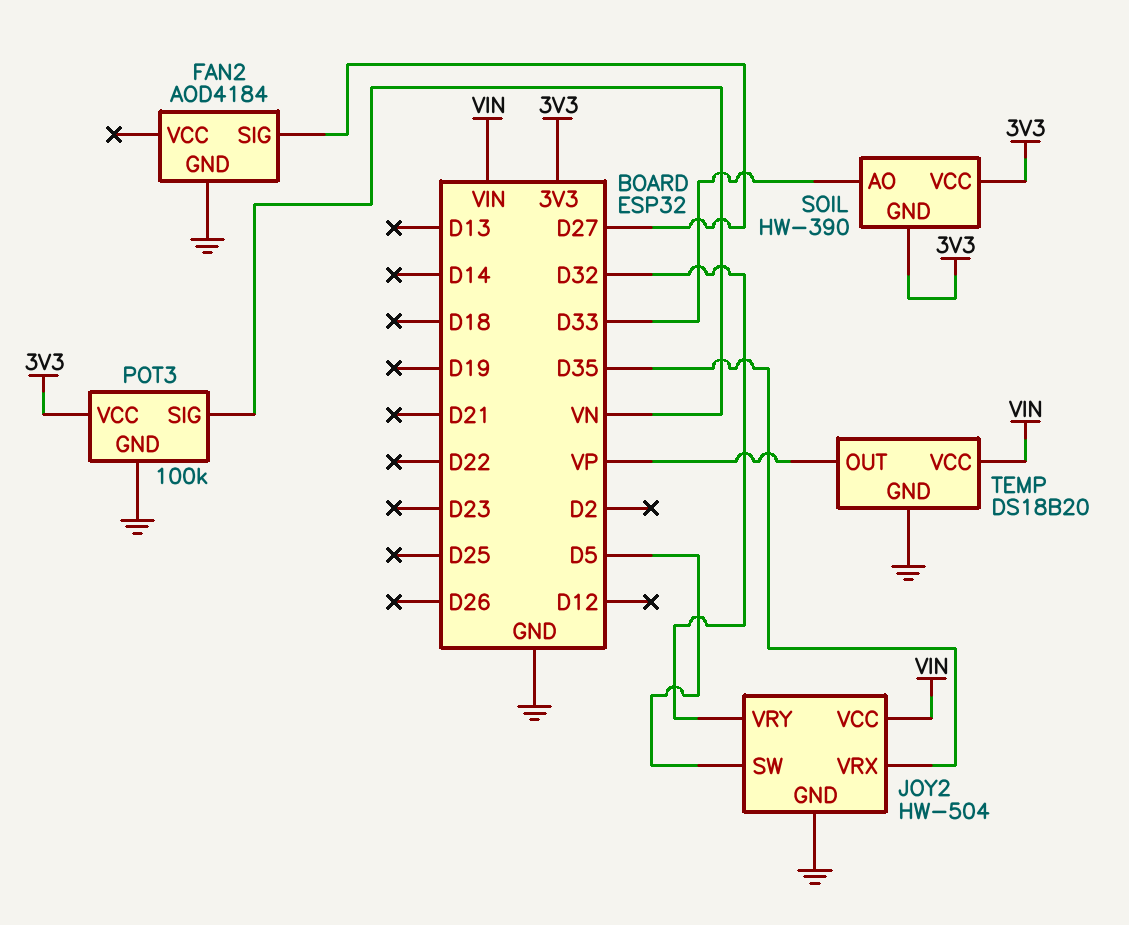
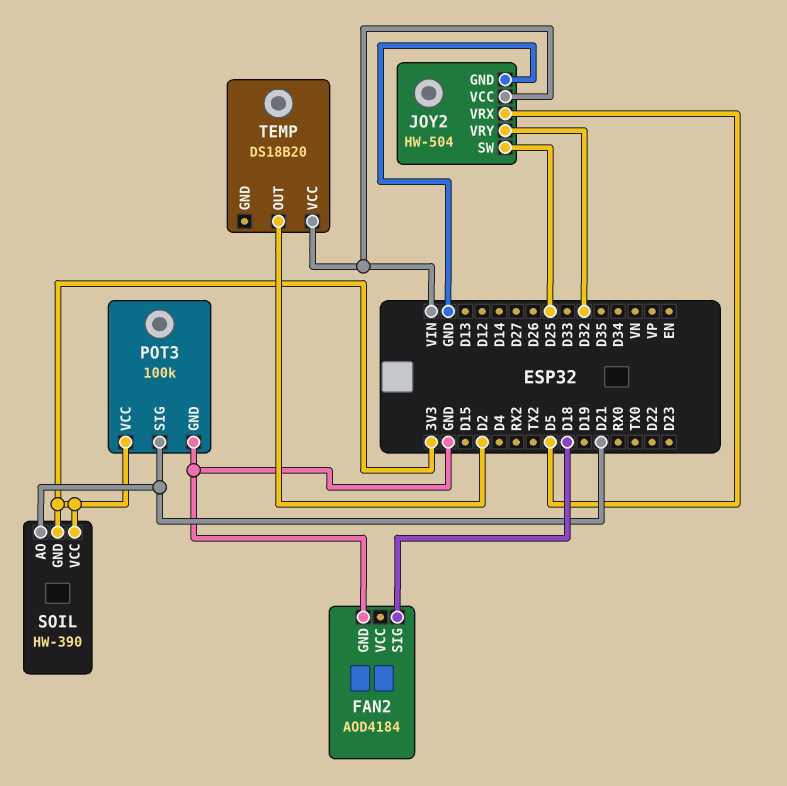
FAN2 pin SIG: D27 -> D18
JOY2 pin SW: D5 -> D25
JOY2 pin VRX: D35 -> D5
POT3 pin SIG: VN -> D21
SOIL pin AO: D33 -> D21
TEMP pin GND: GND -> none
TEMP pin OUT: VP -> D2

